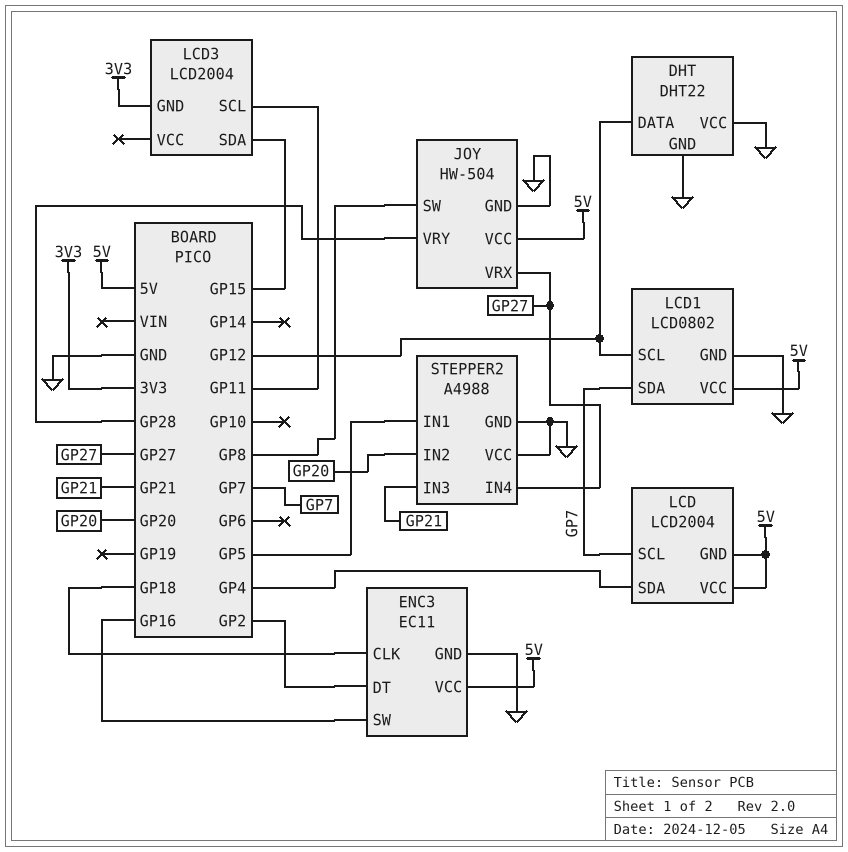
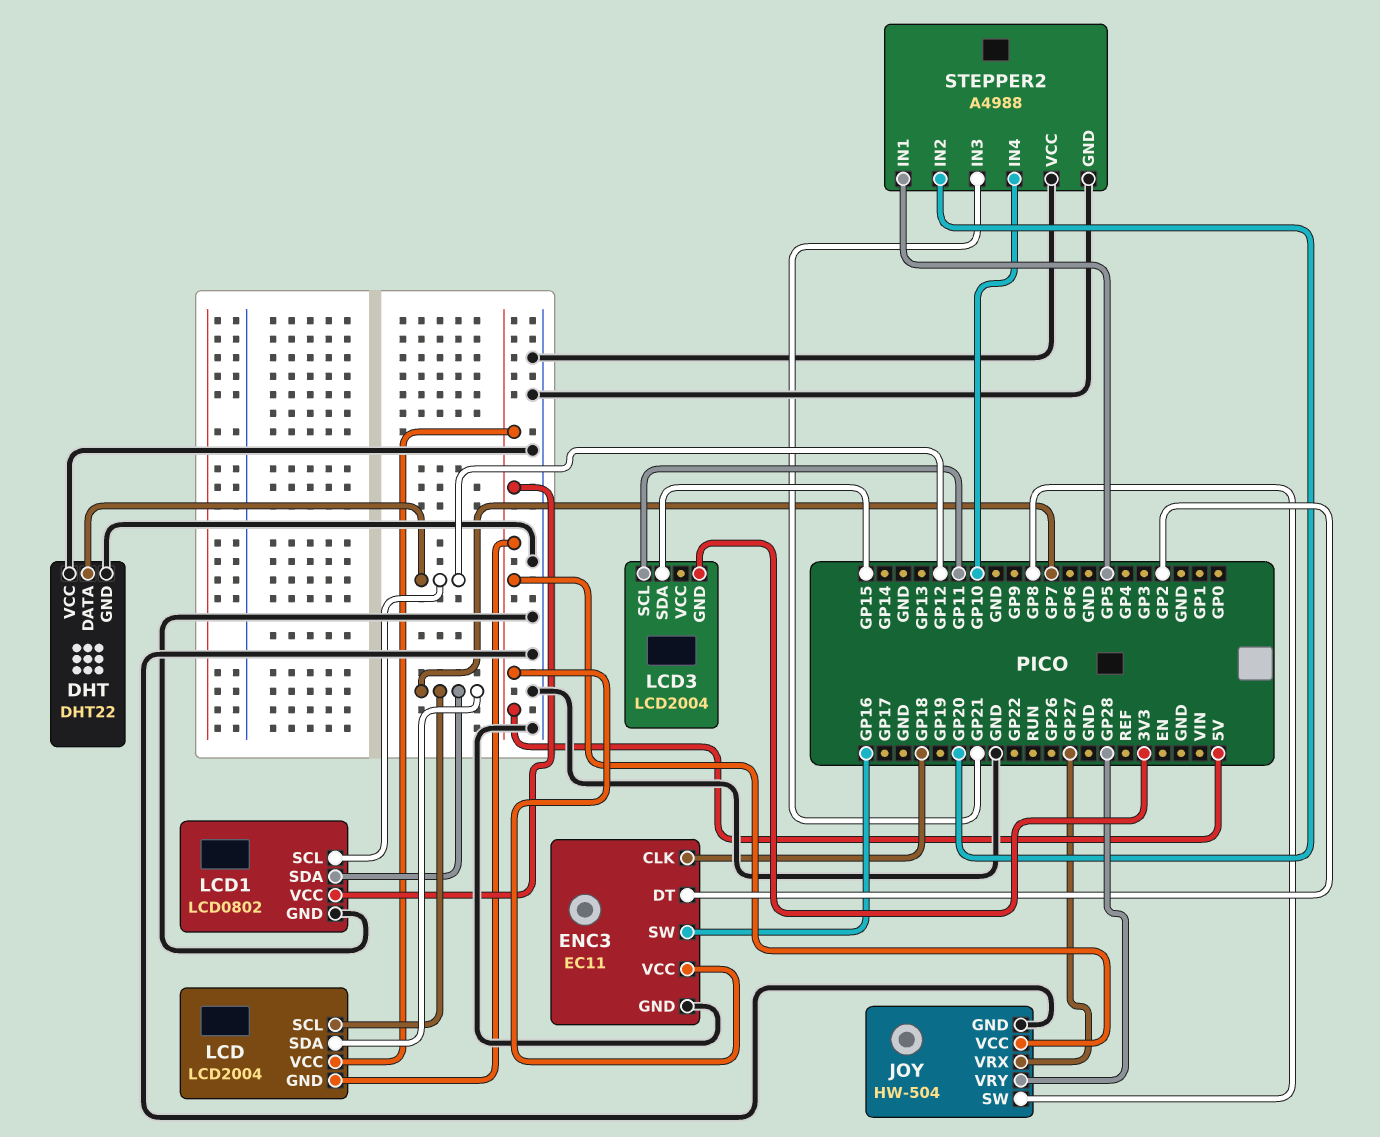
LCD pin SDA: GP4 -> GP7
STEPPER2 pin IN4: GP27 -> GP10

